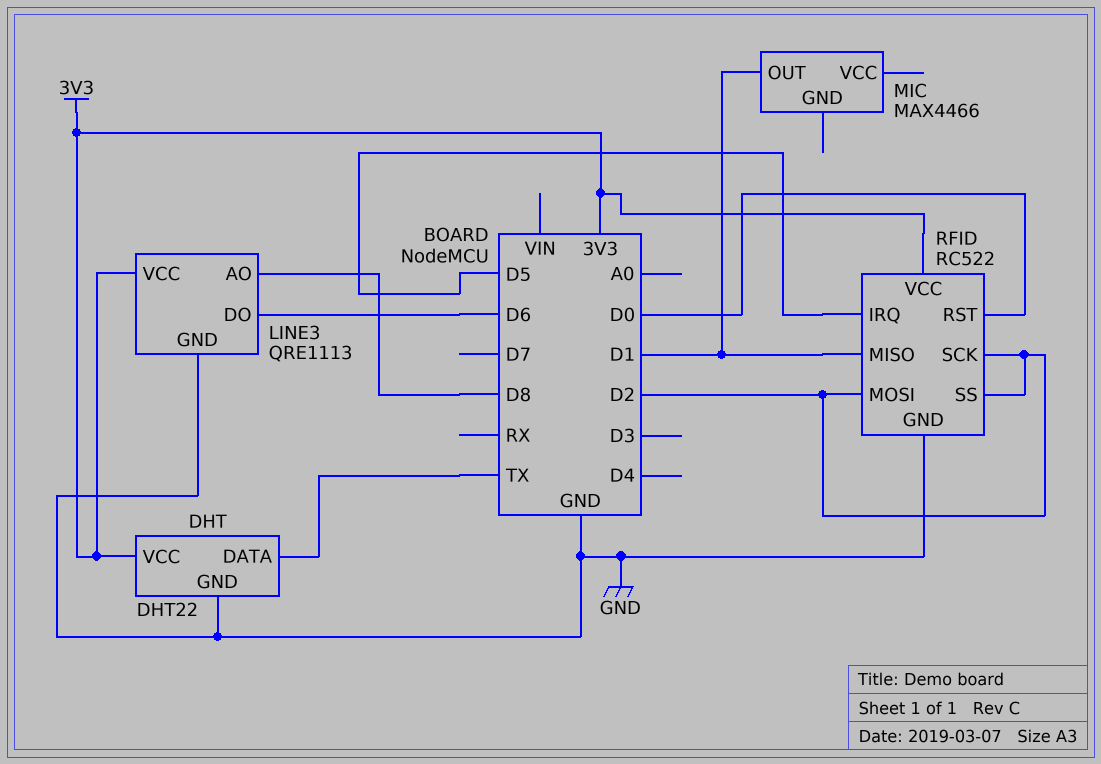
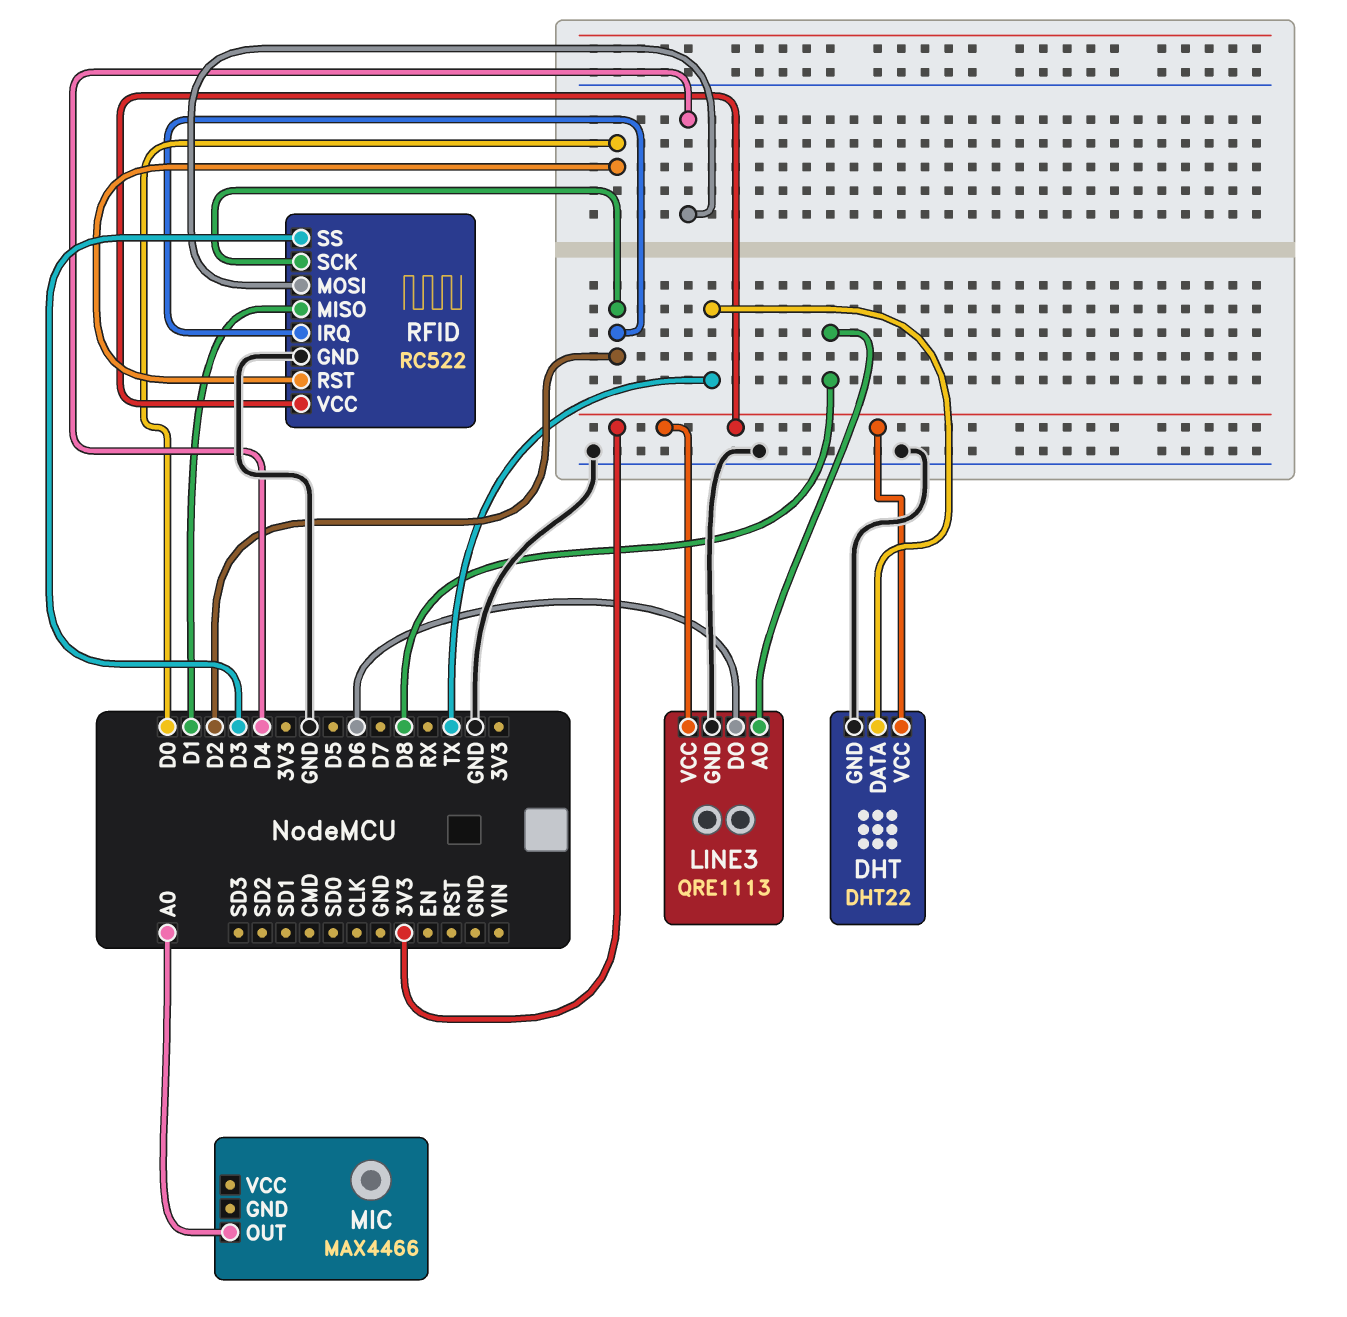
MIC pin OUT: D1 -> A0
RFID pin IRQ: D5 -> D2
RFID pin MOSI: D2 -> D4
RFID pin SS: D2 -> D3

